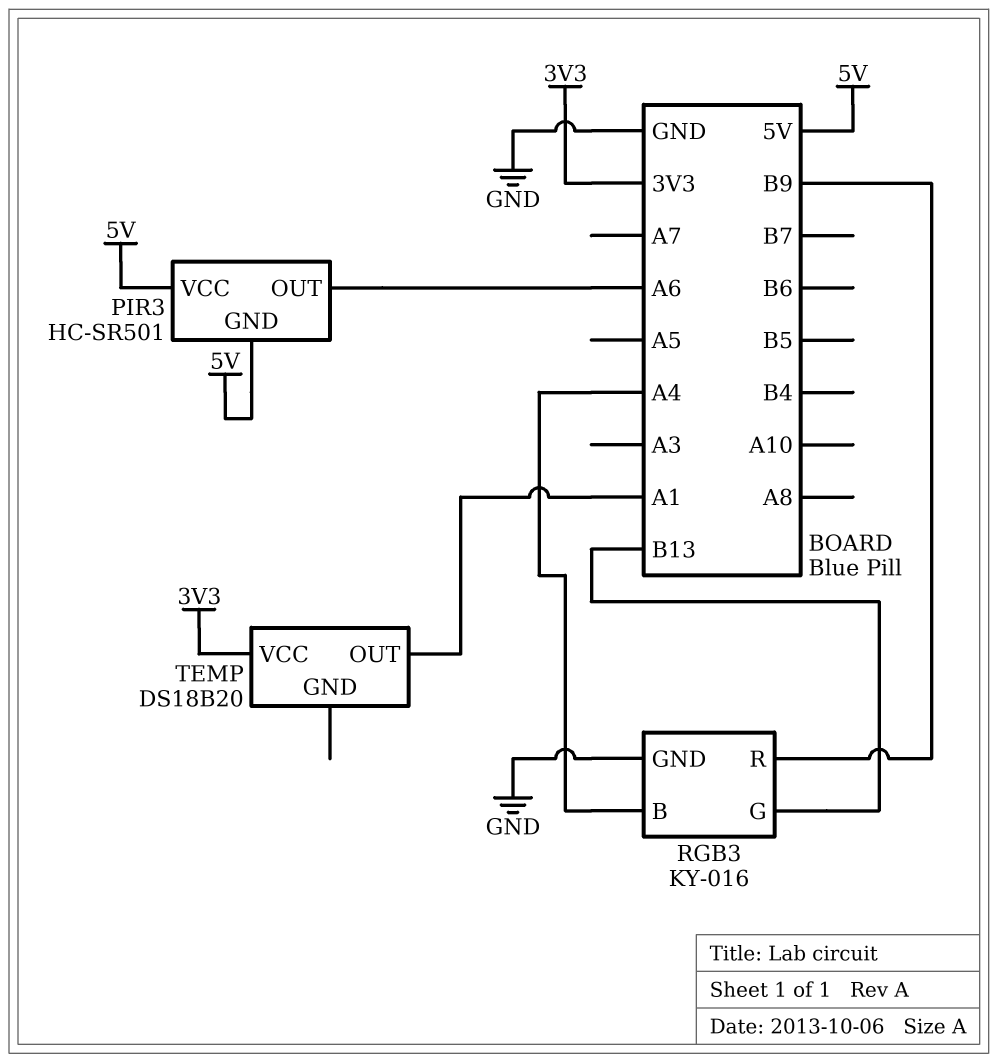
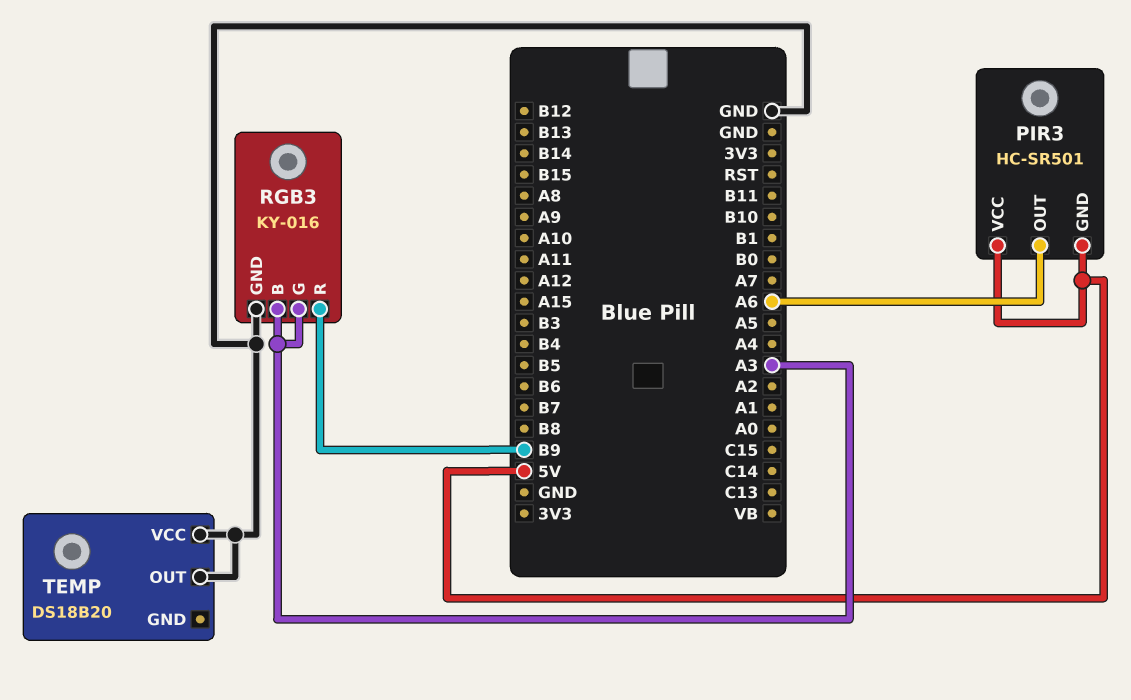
RGB3 pin B: A4 -> A3
RGB3 pin G: B13 -> A3
TEMP pin OUT: A1 -> GND
TEMP pin VCC: 3V3 -> GND

